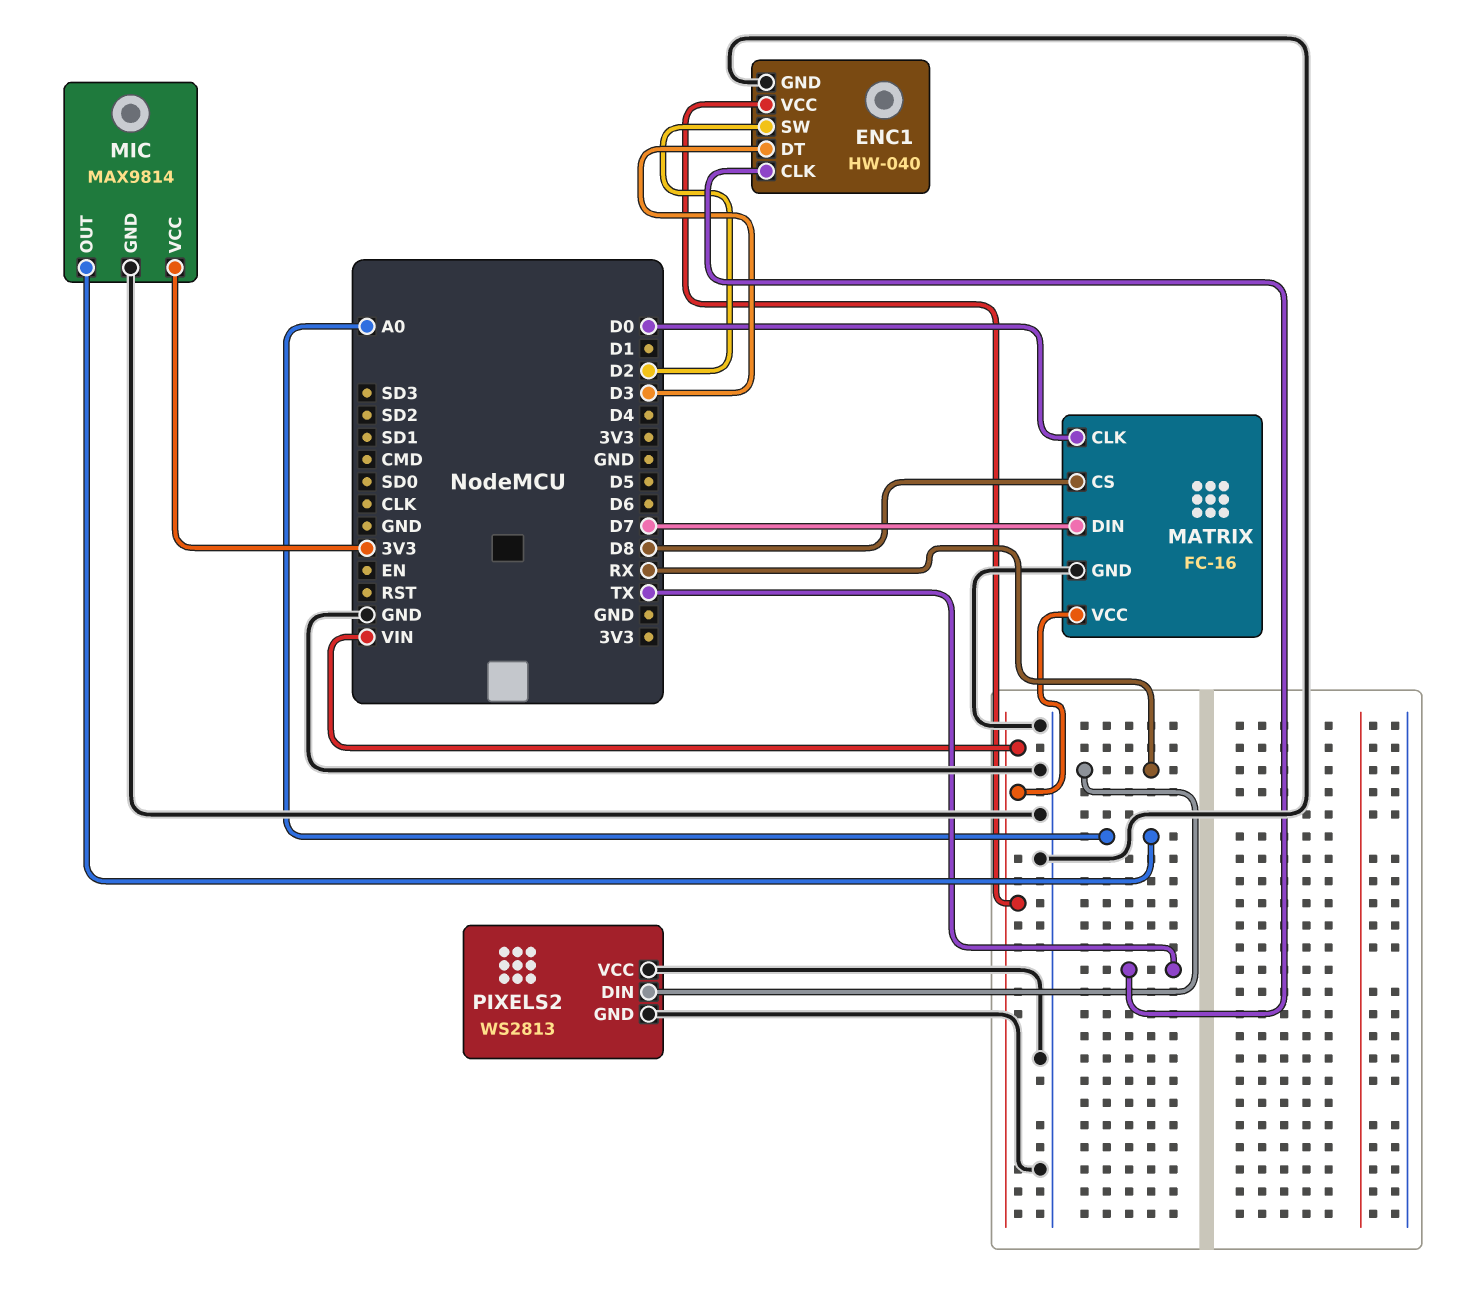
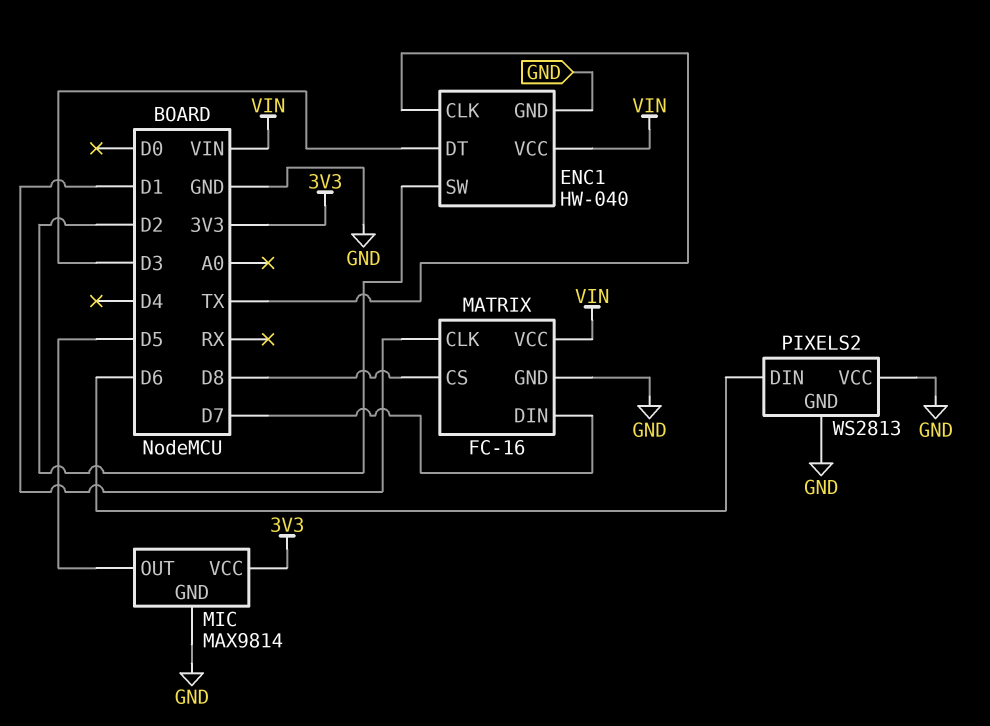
MATRIX pin CLK: D0 -> D1
MIC pin OUT: A0 -> D5
PIXELS2 pin DIN: RX -> D6

